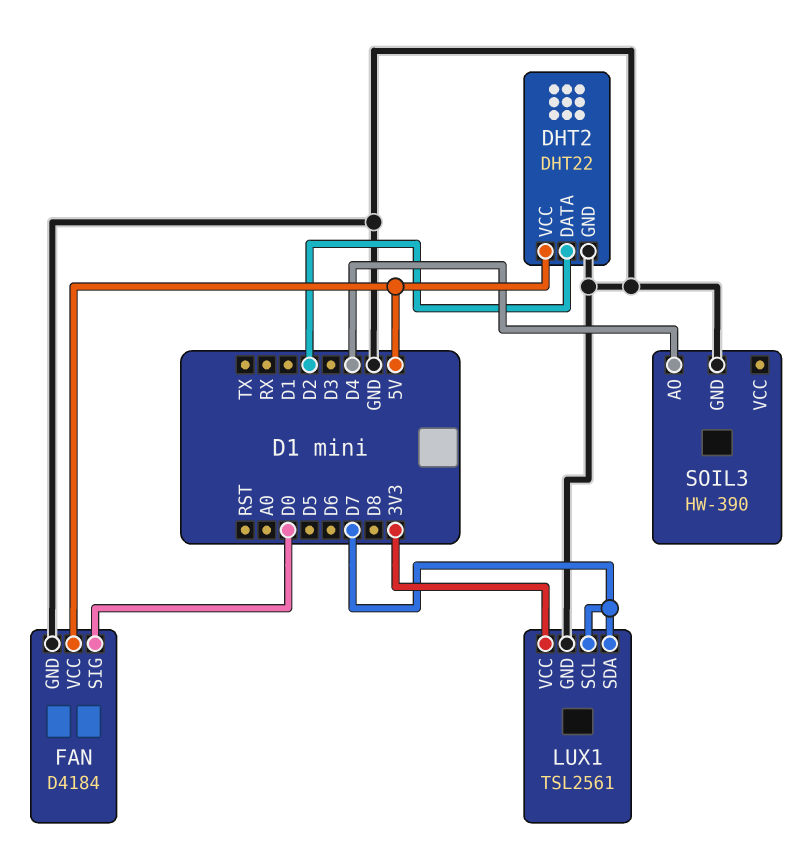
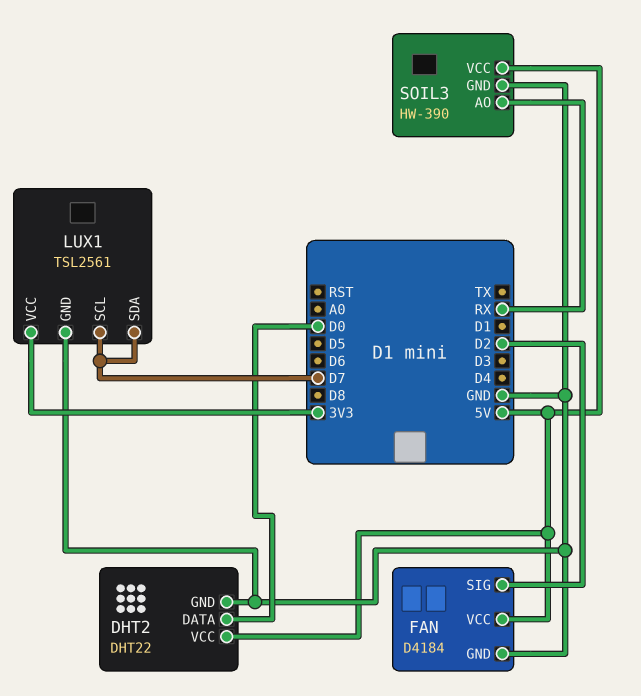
DHT2 pin DATA: D2 -> D0
FAN pin SIG: D0 -> D2
SOIL3 pin AO: D4 -> RX
SOIL3 pin VCC: none -> 5V

